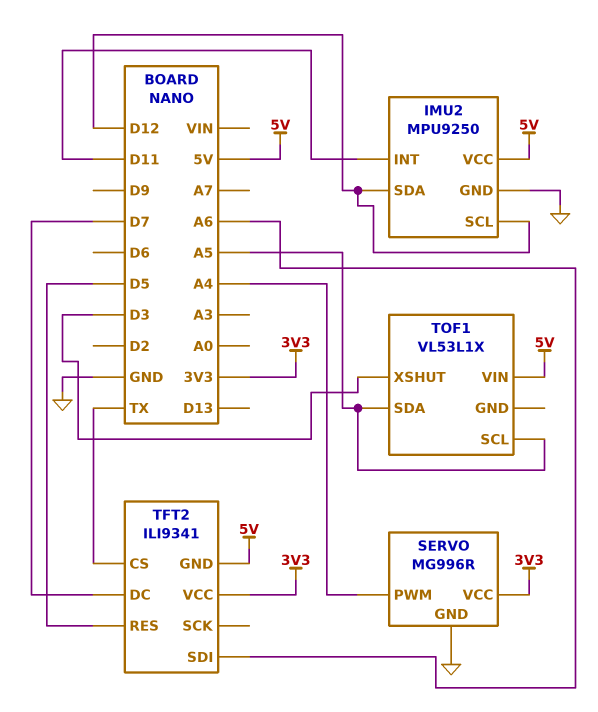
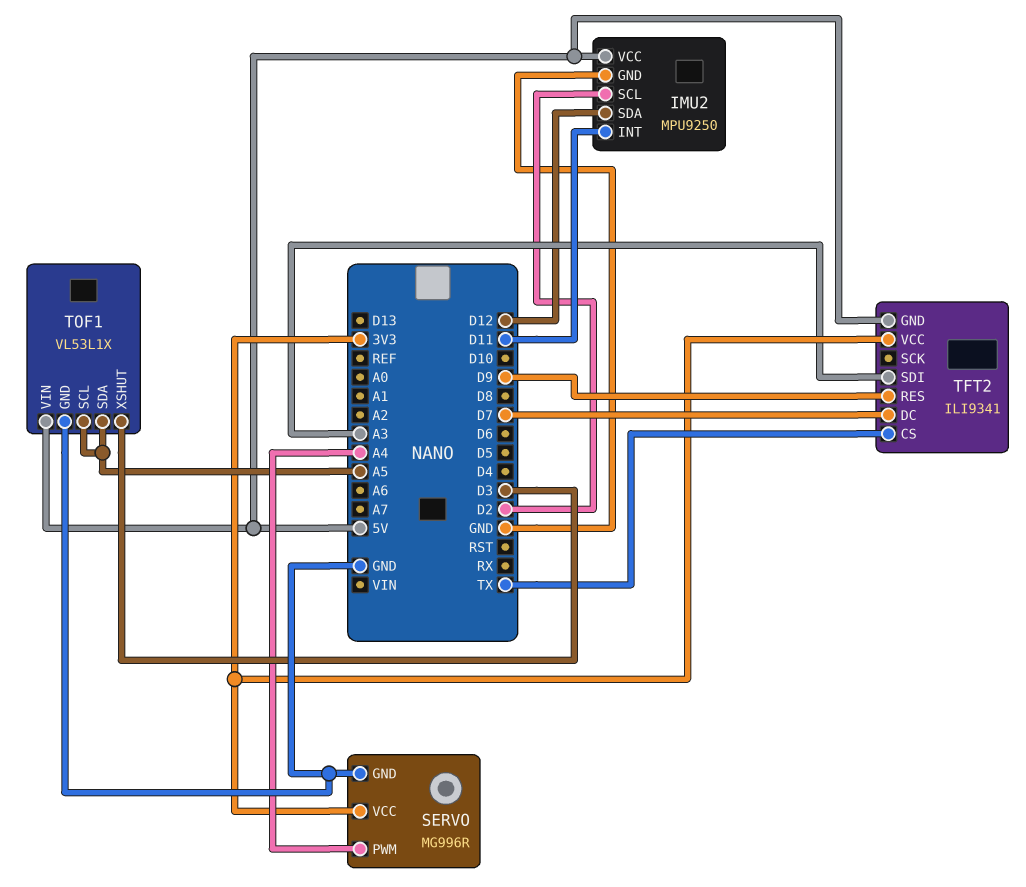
IMU2 pin SCL: D12 -> D2
TFT2 pin RES: D5 -> D9
TFT2 pin SDI: A6 -> A3
TOF1 pin GND: none -> GND

